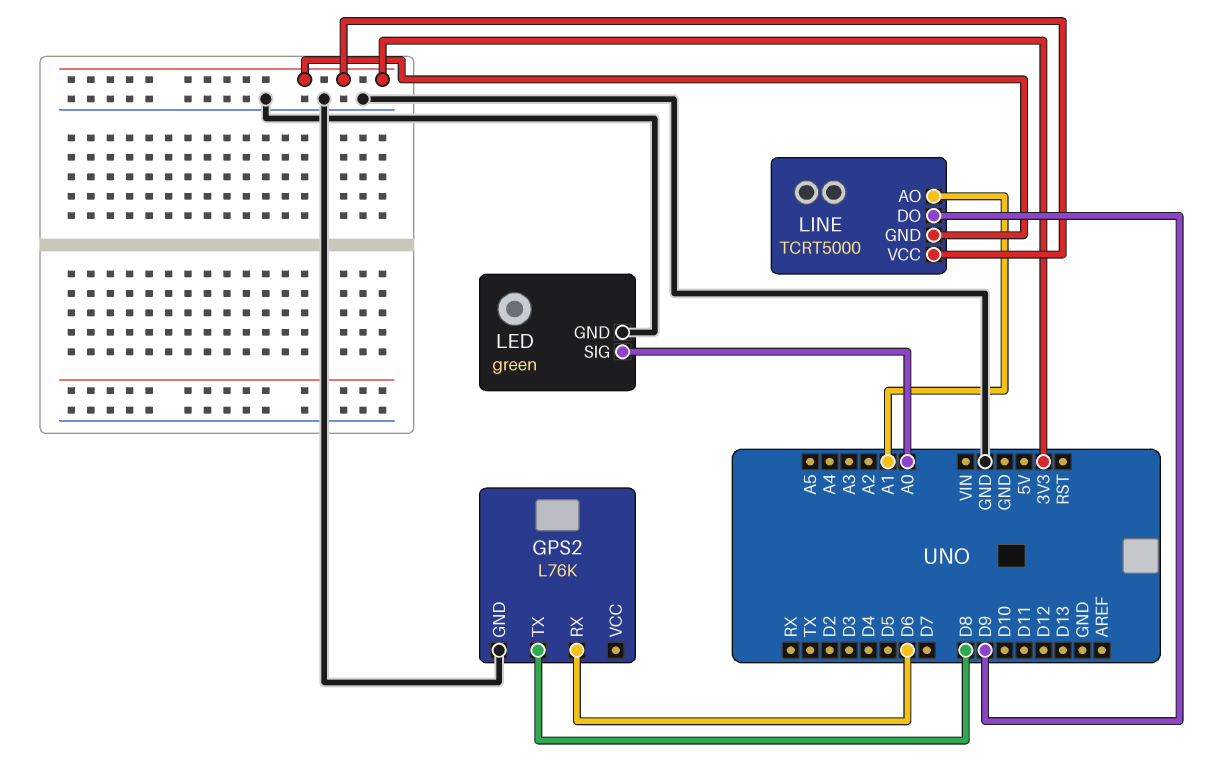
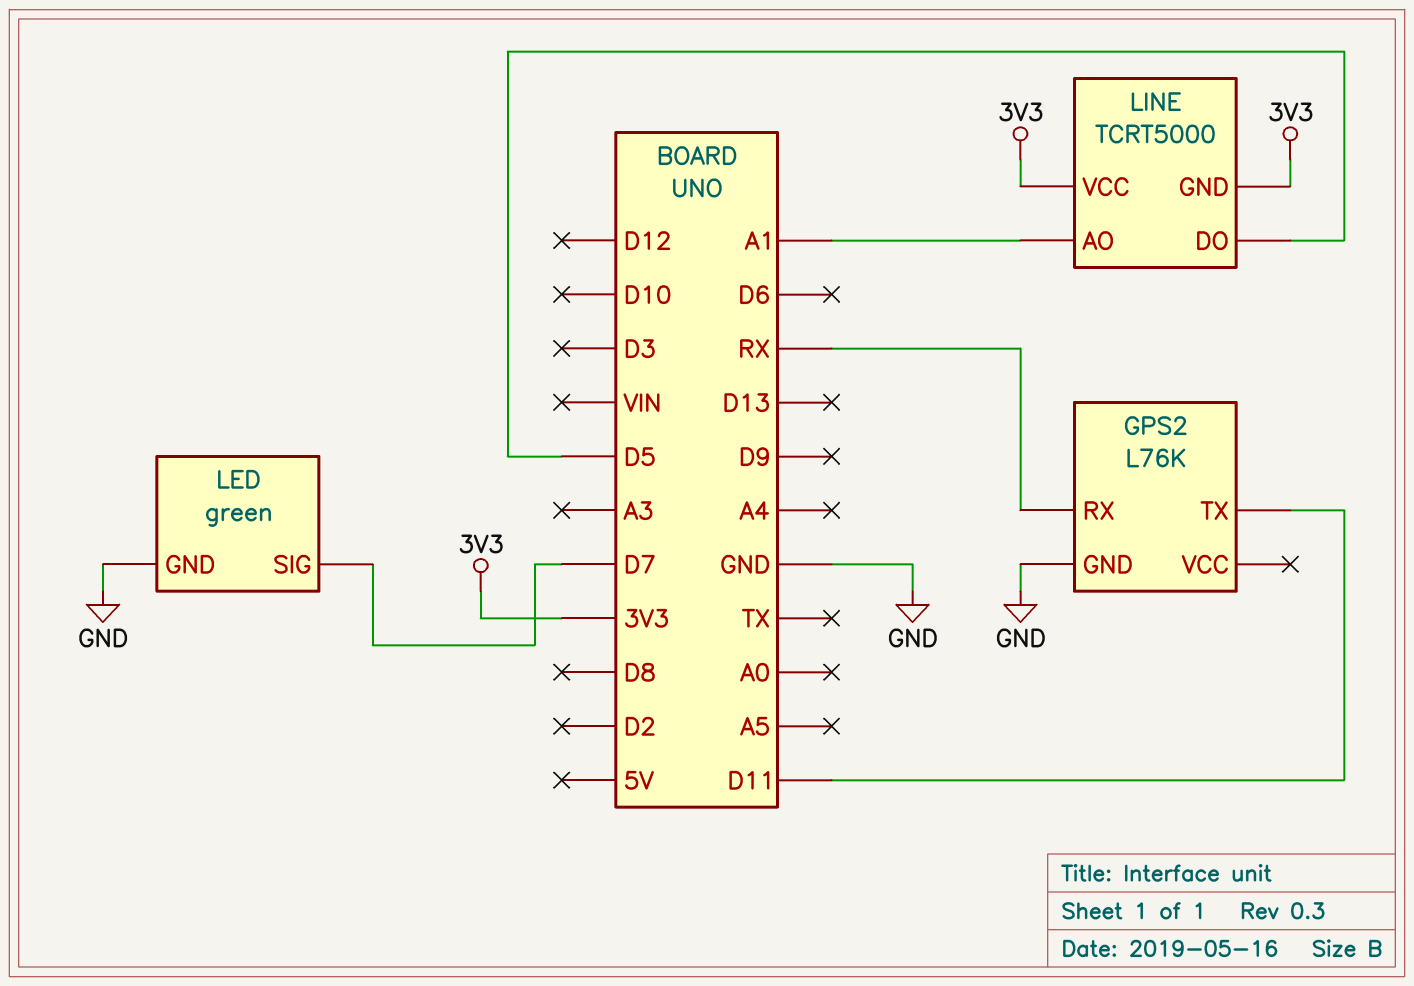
GPS2 pin RX: D6 -> RX
GPS2 pin TX: D8 -> D11
LED pin SIG: A0 -> D7
LINE pin DO: D9 -> D5

